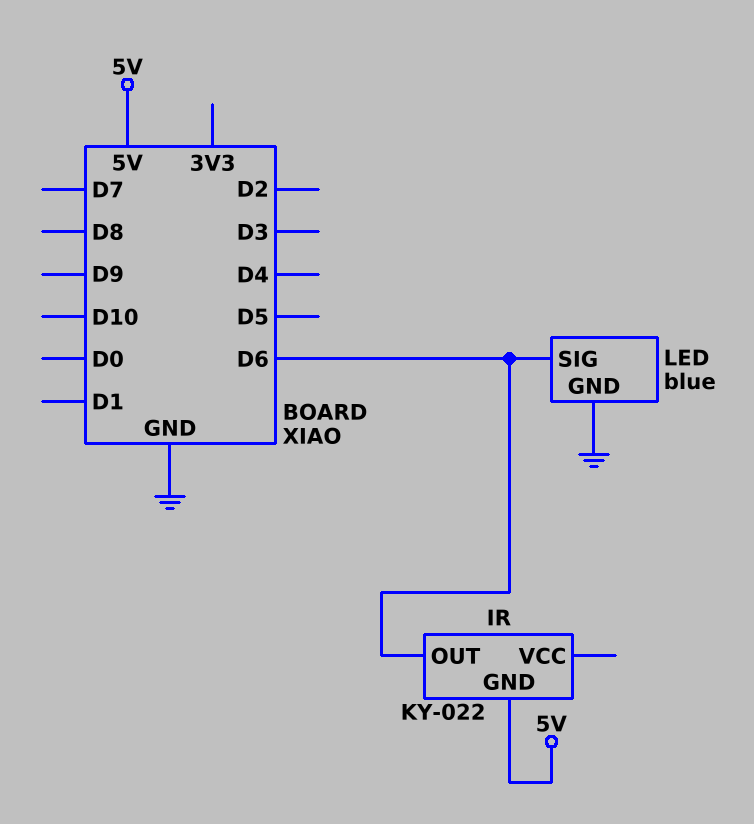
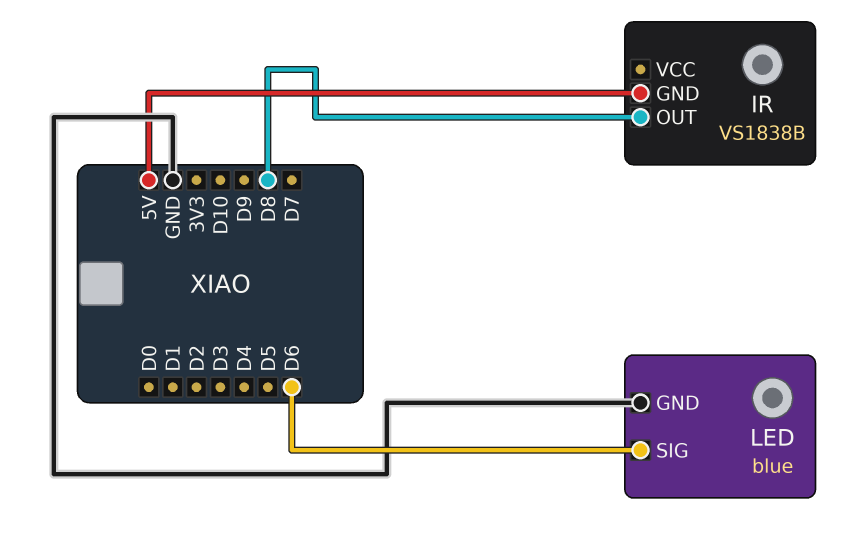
IR: KY-022 -> VS1838B
IR pin OUT: D6 -> D8

